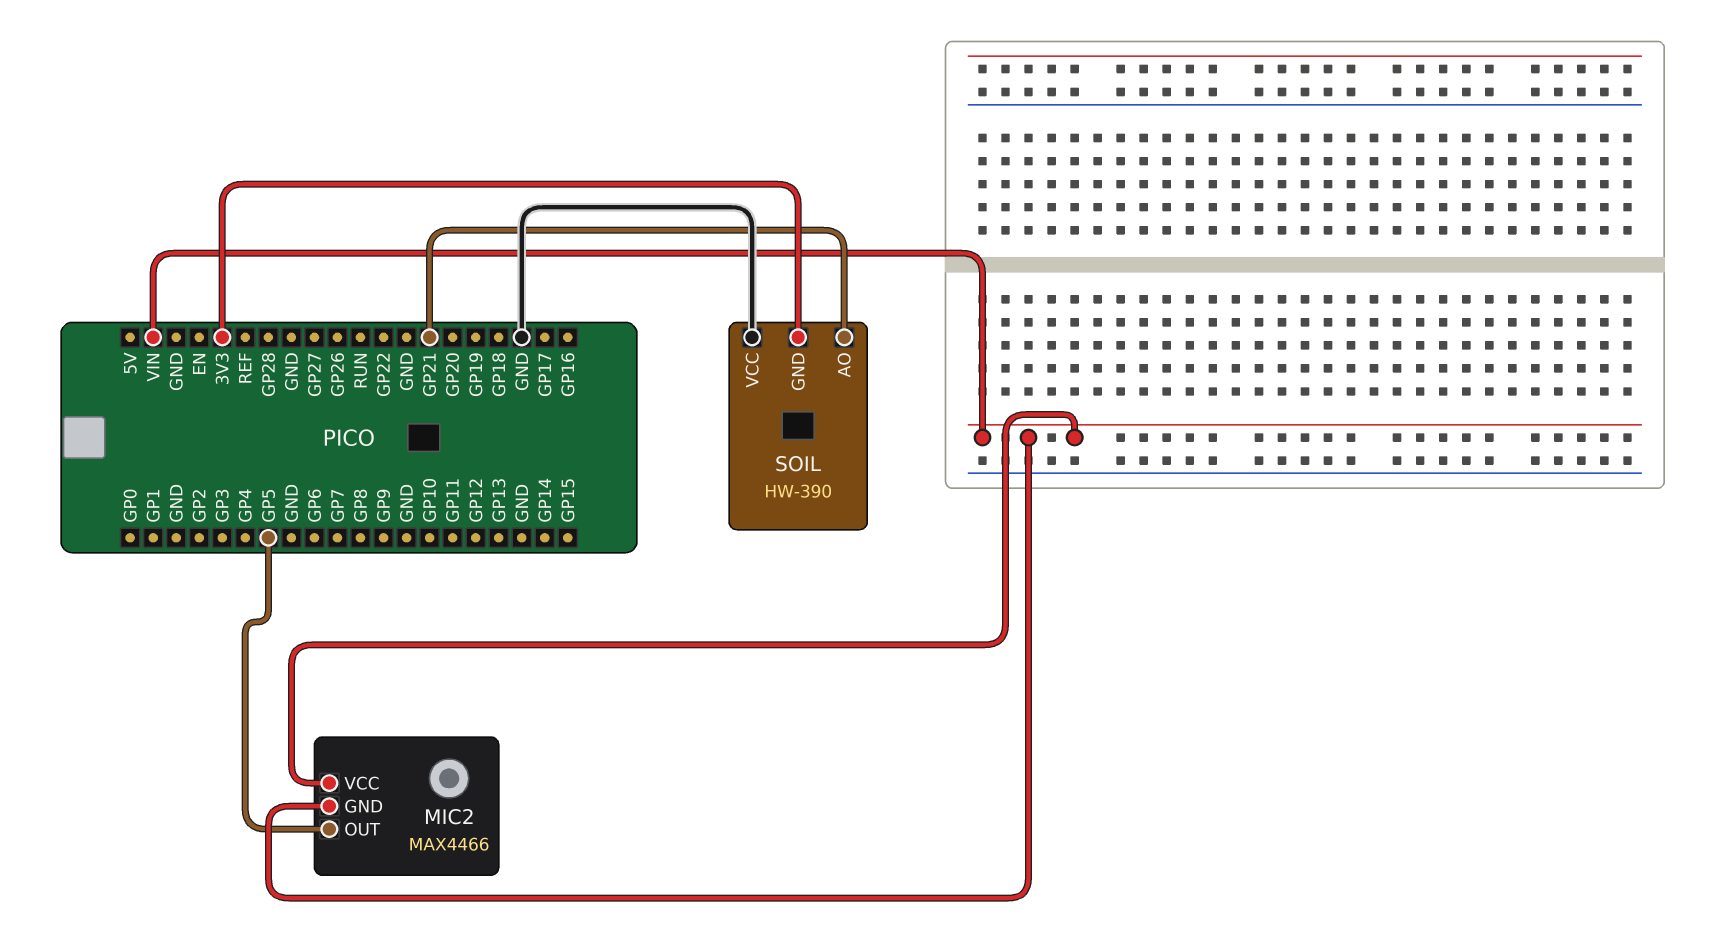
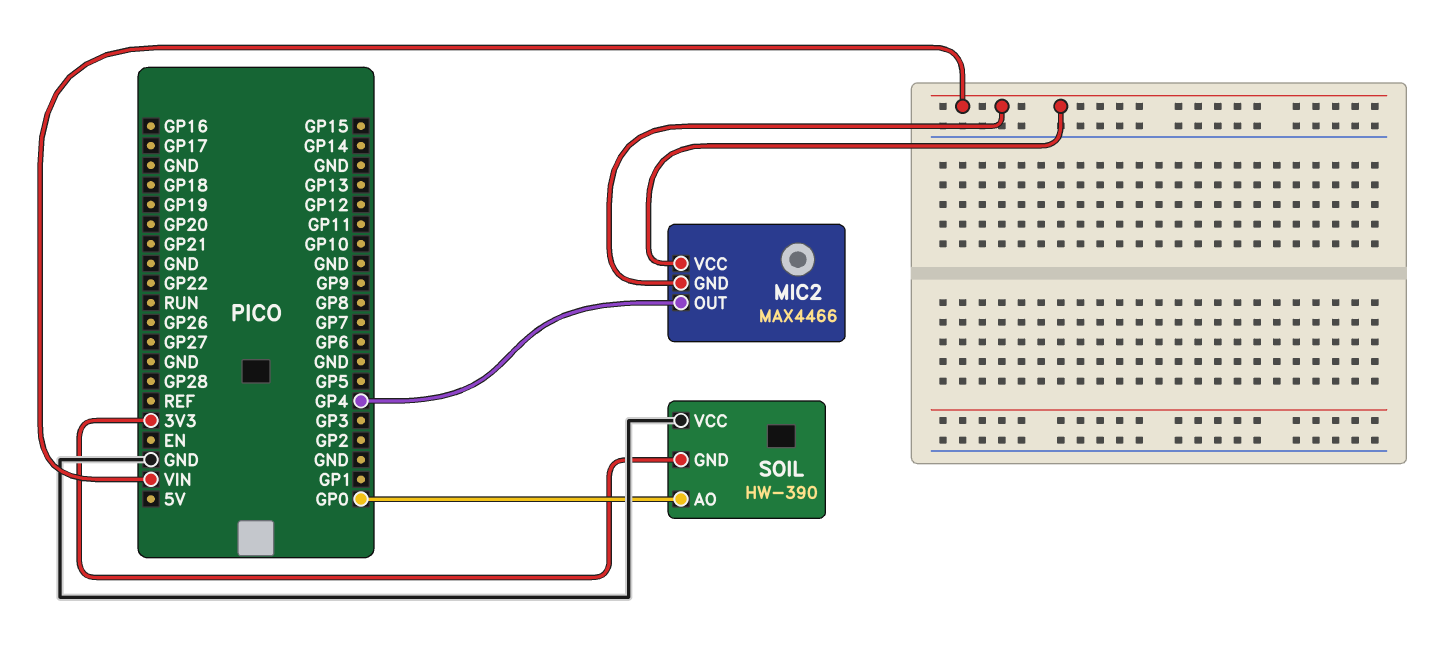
MIC2 pin OUT: GP5 -> GP4
SOIL pin AO: GP21 -> GP0

